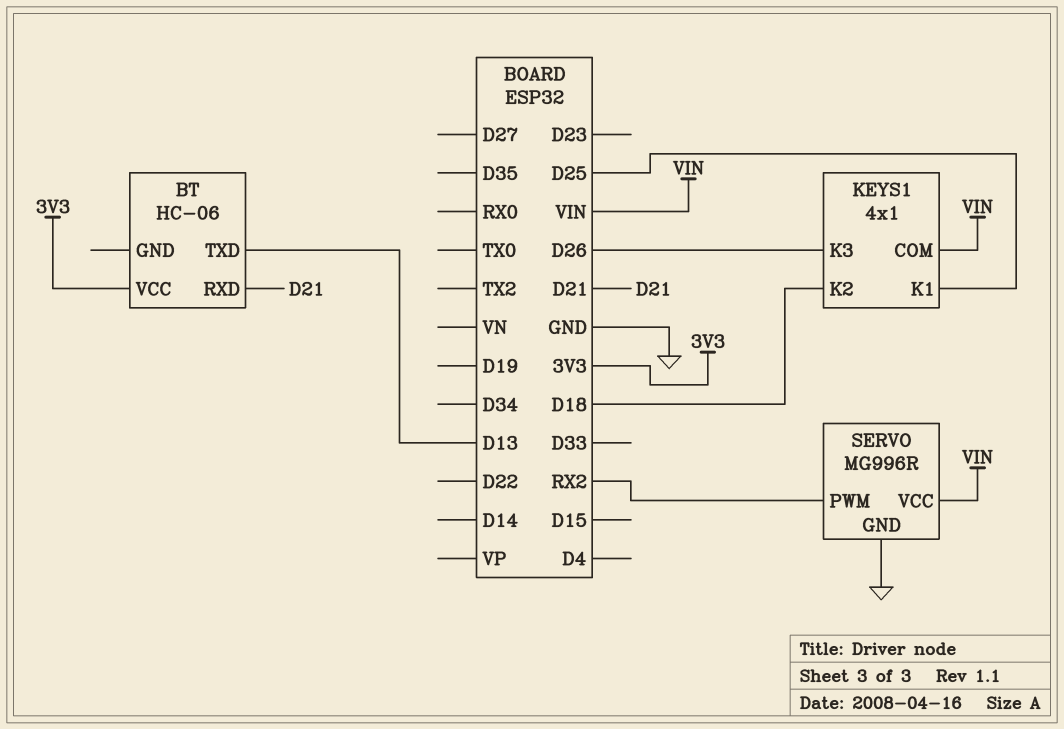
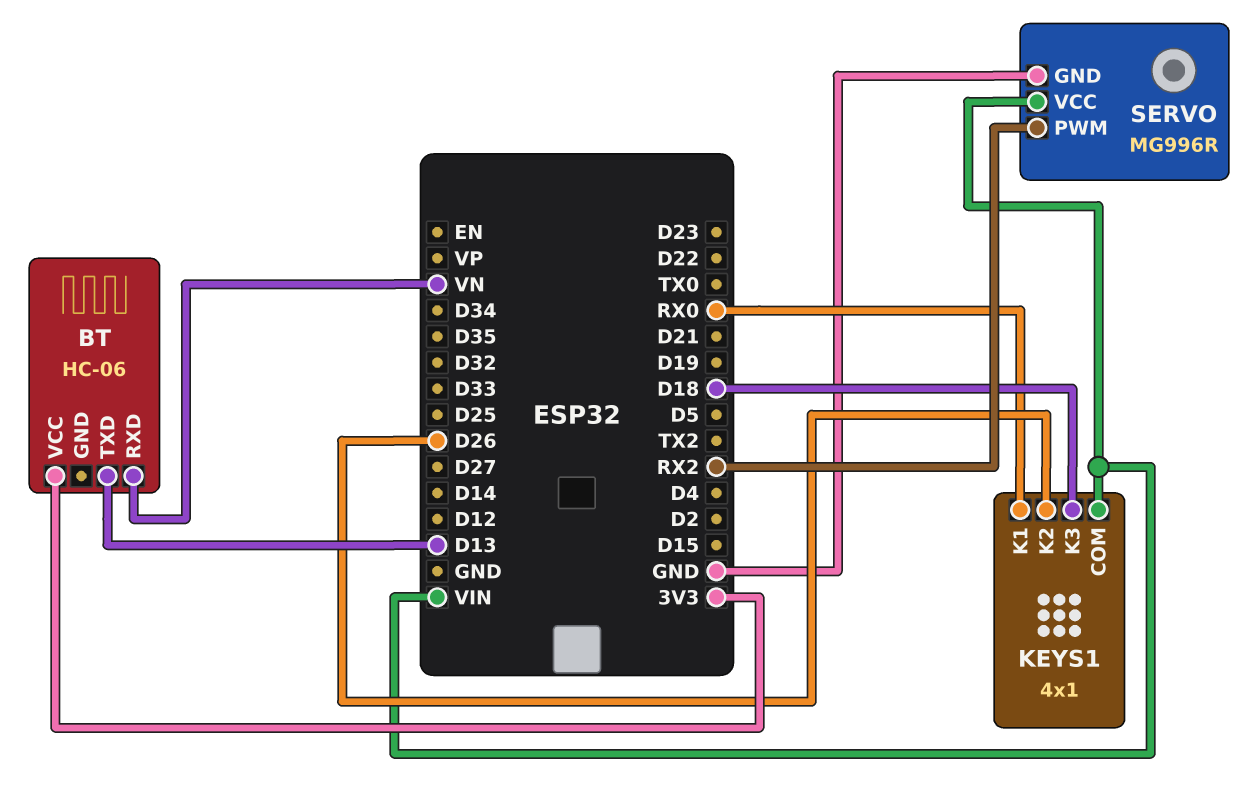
BT pin RXD: D21 -> VN
KEYS1 pin K1: D25 -> RX0
KEYS1 pin K2: D18 -> D26
KEYS1 pin K3: D26 -> D18

